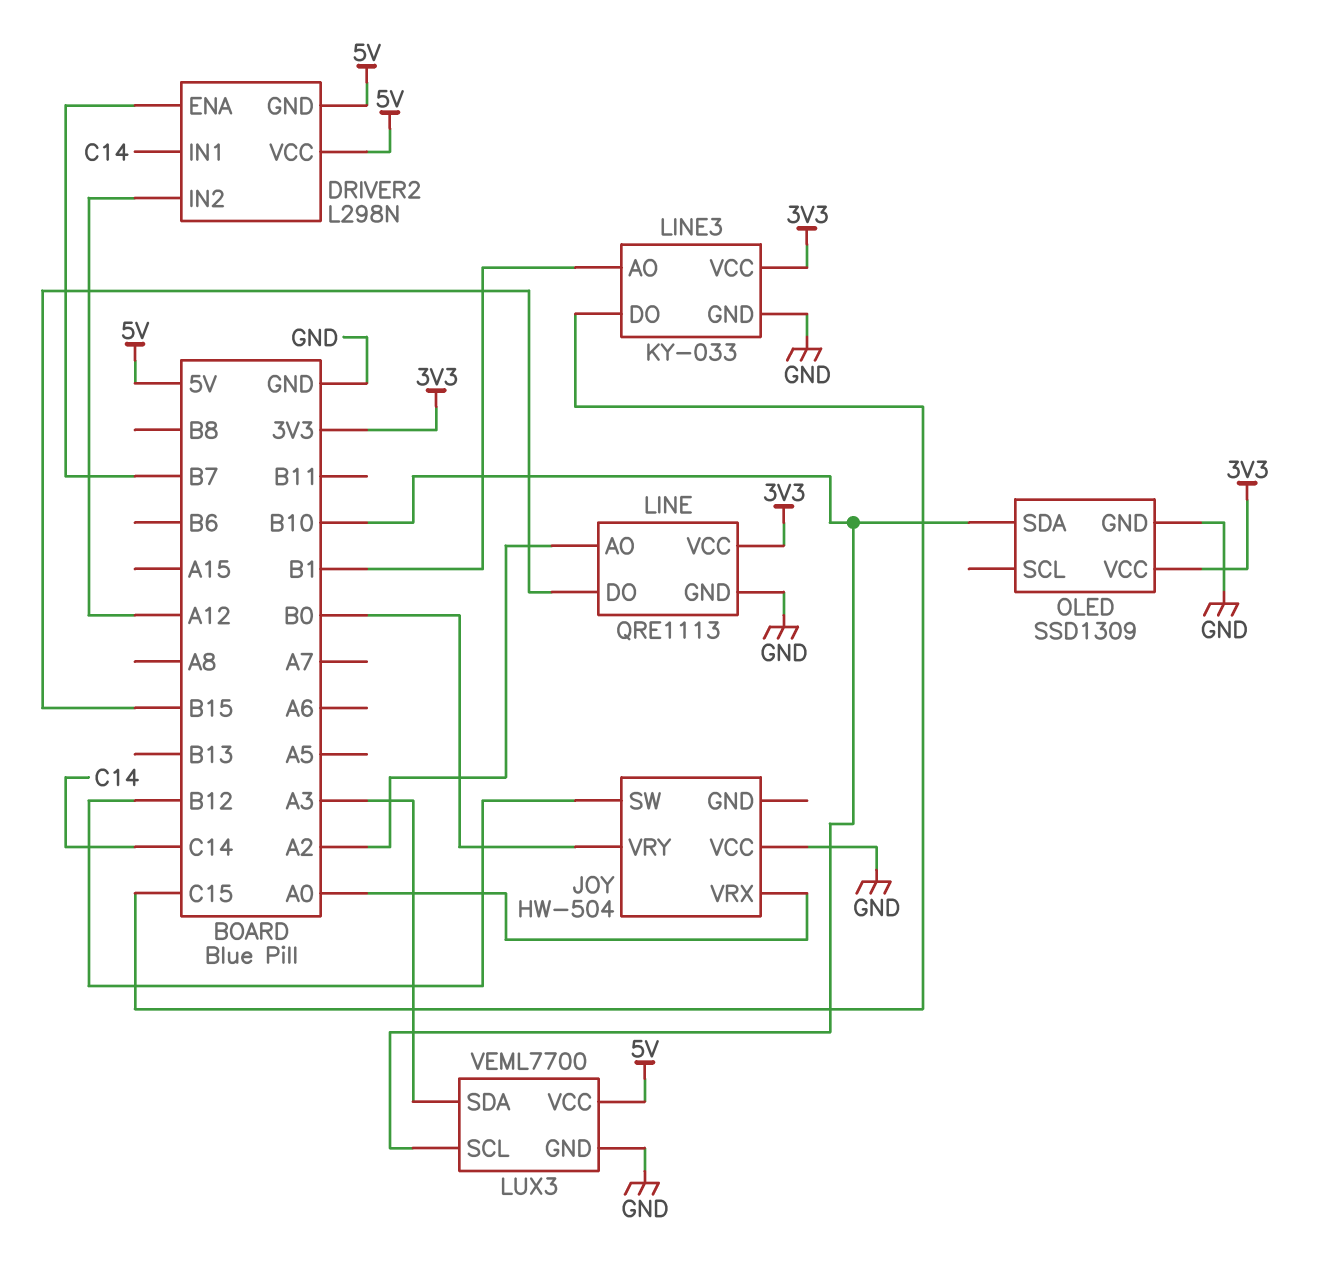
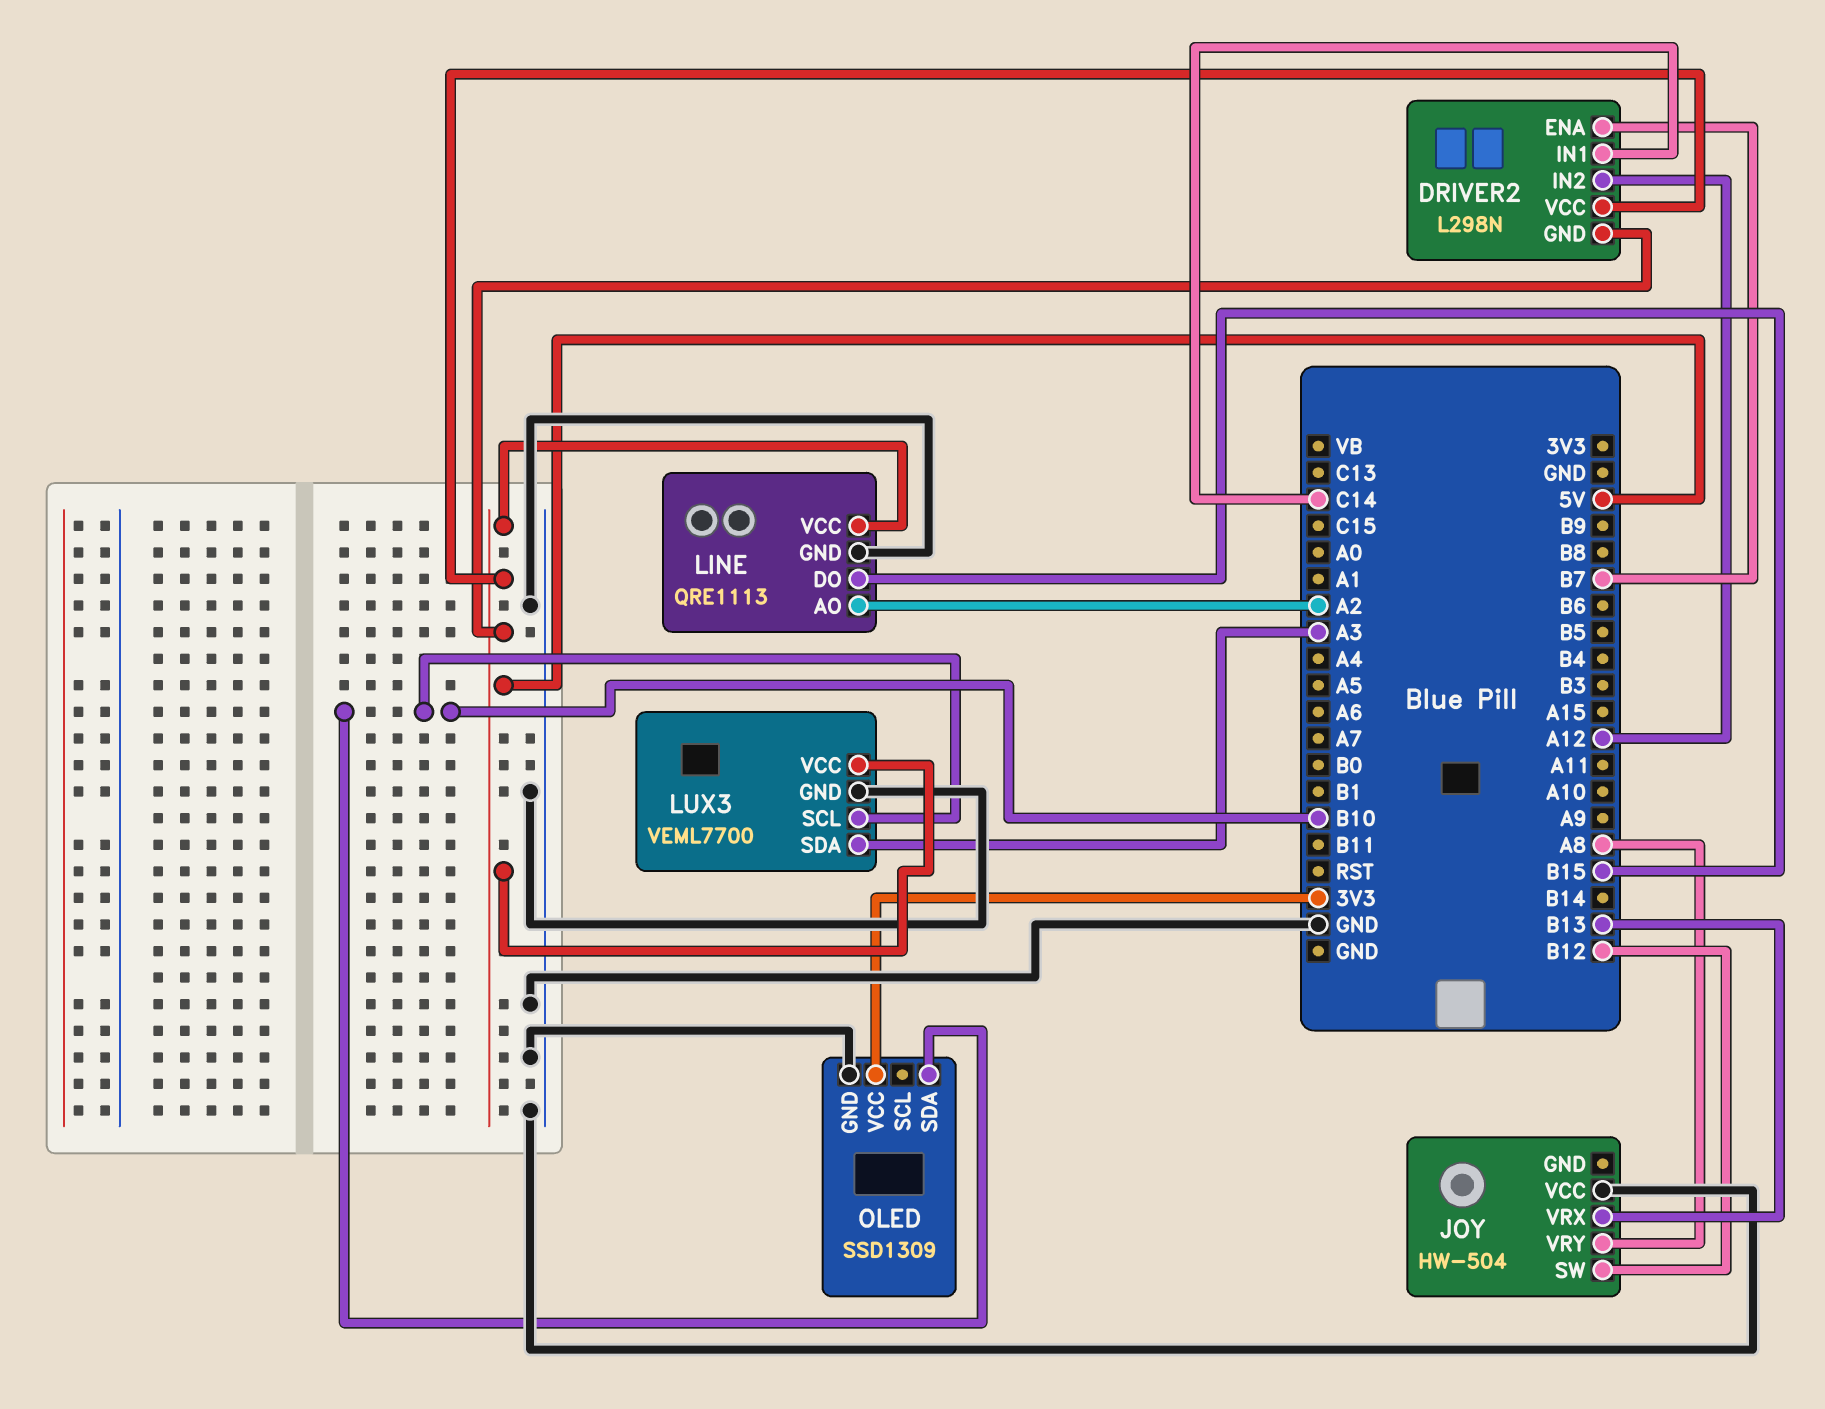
JOY pin VRX: A0 -> B13
JOY pin VRY: B0 -> A8
LINE pin VCC: 3V3 -> 5V
LINE3: KY-033 -> none
LINE3 pin AO: B1 -> none
LINE3 pin DO: C15 -> none
LINE3 pin GND: GND -> none
LINE3 pin VCC: 3V3 -> none

